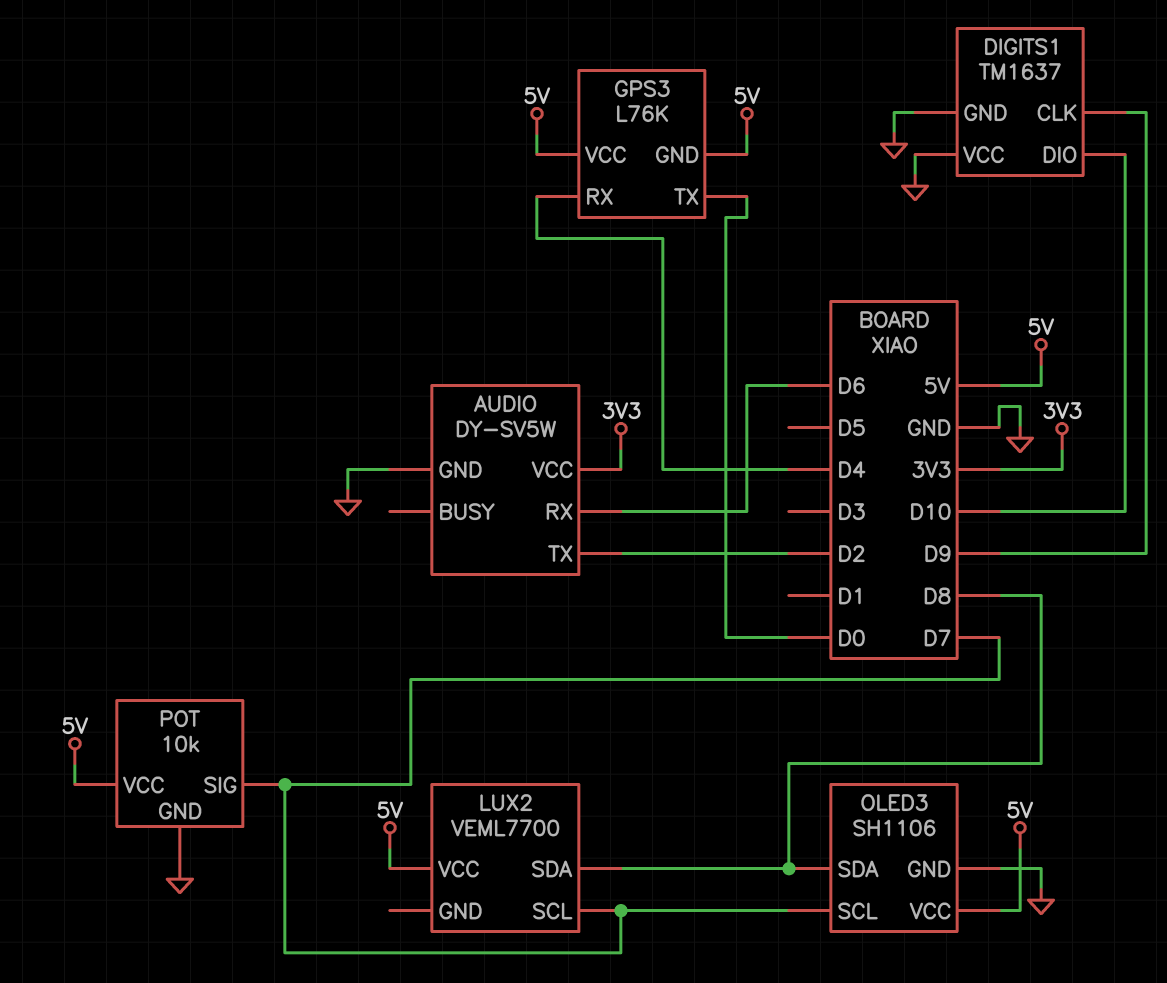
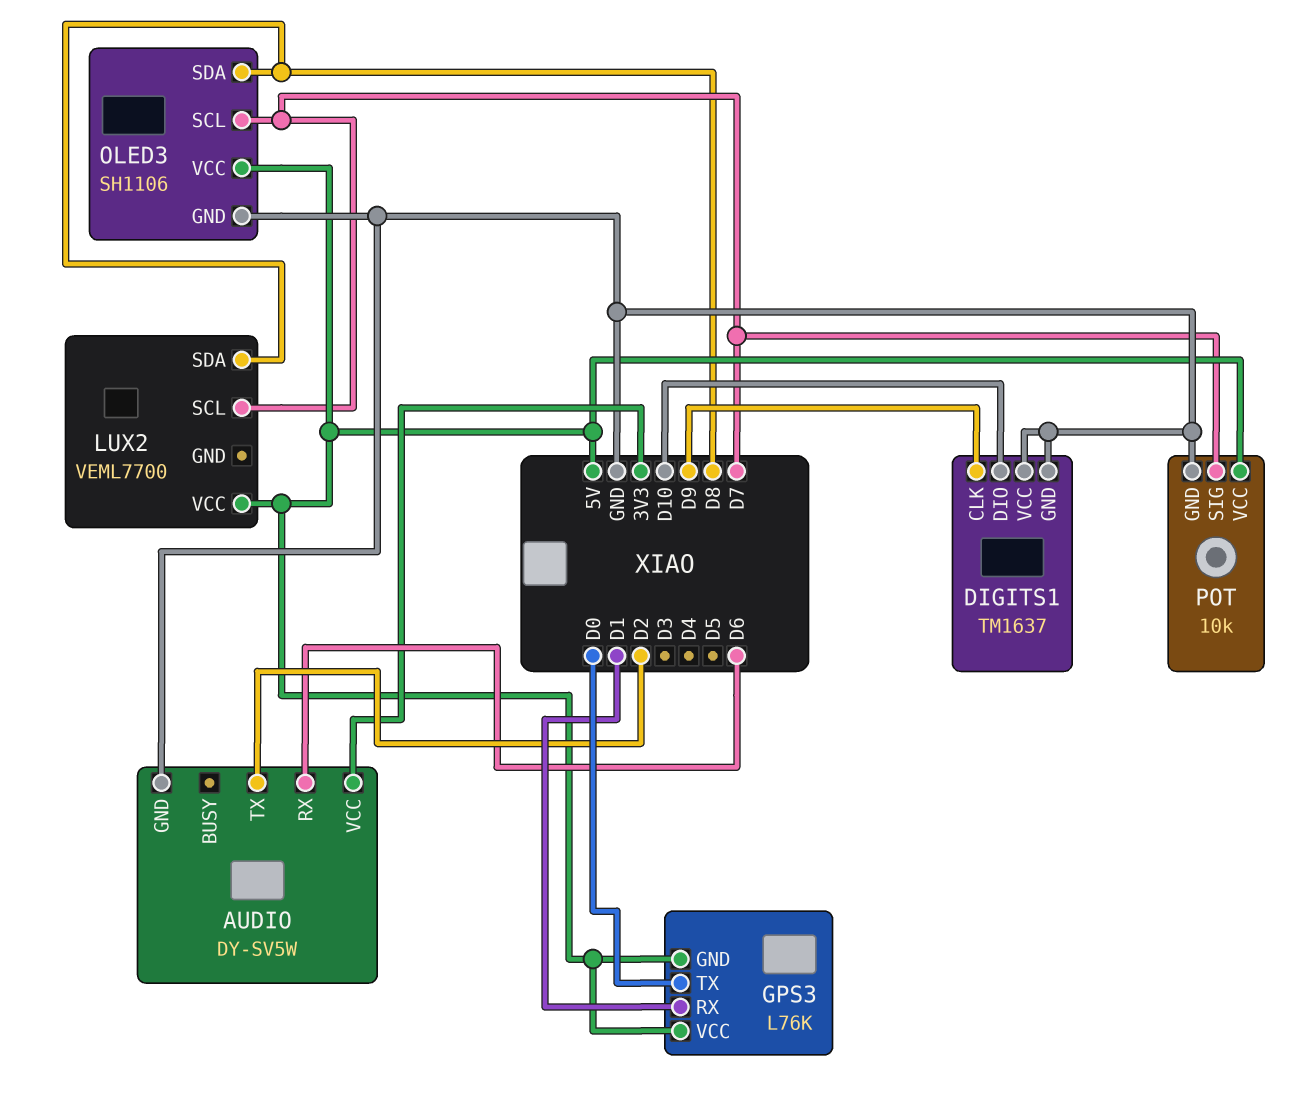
GPS3 pin RX: D4 -> D1

